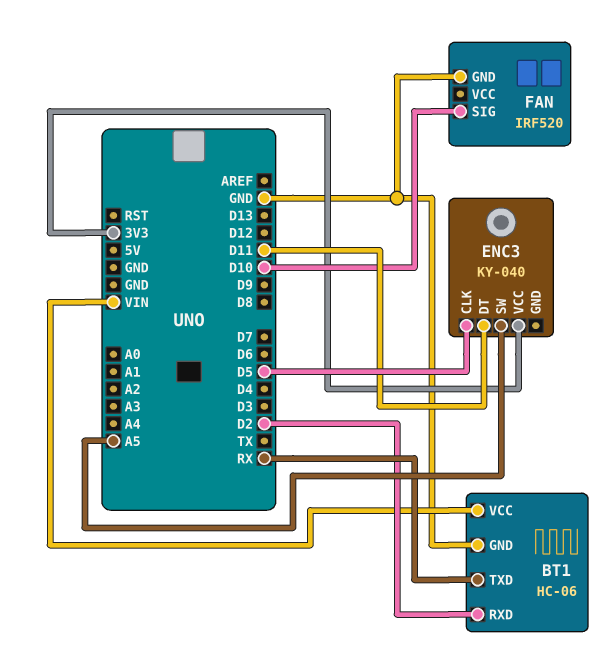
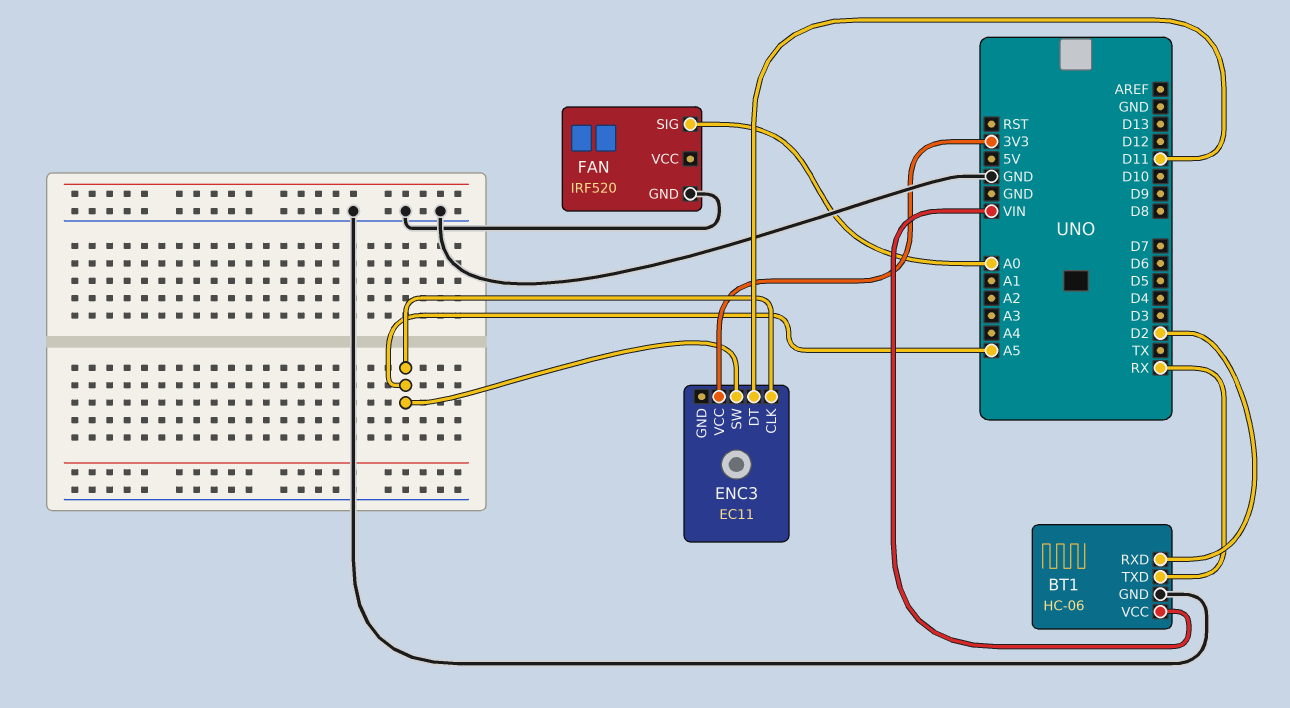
ENC3: KY-040 -> EC11
ENC3 pin CLK: D5 -> A5
FAN pin SIG: D10 -> A0

